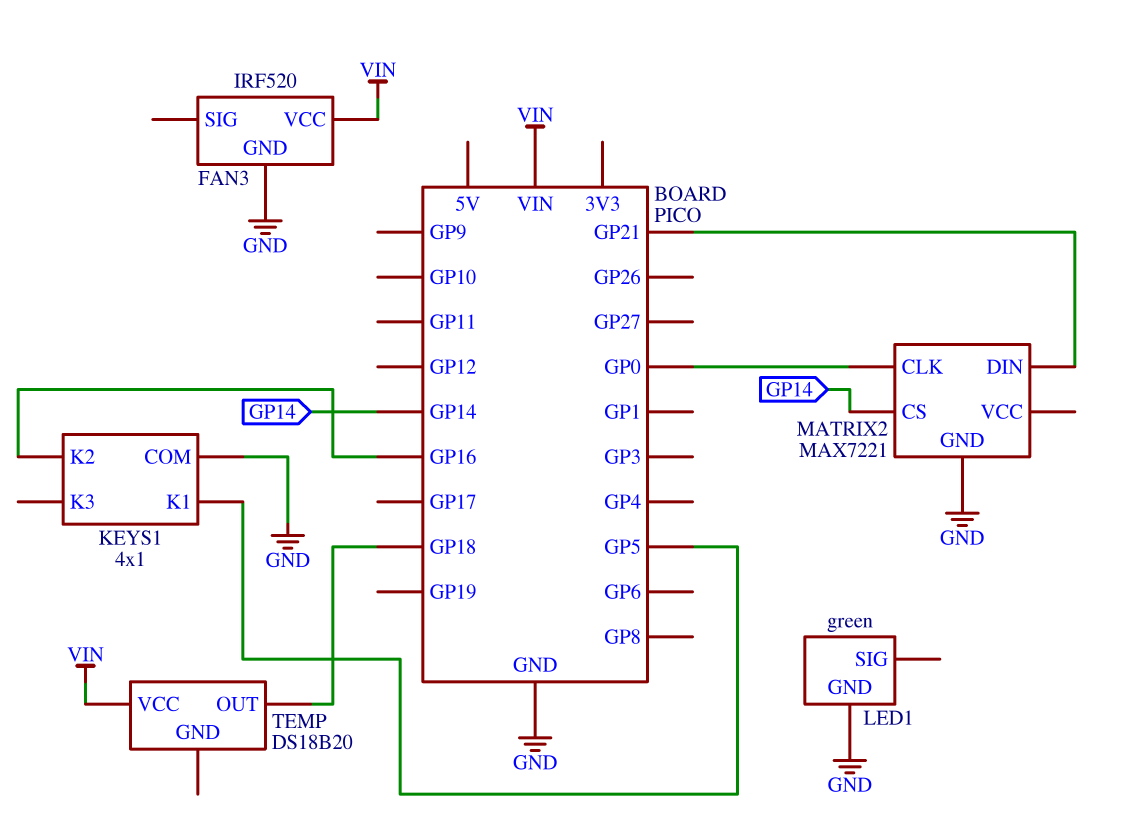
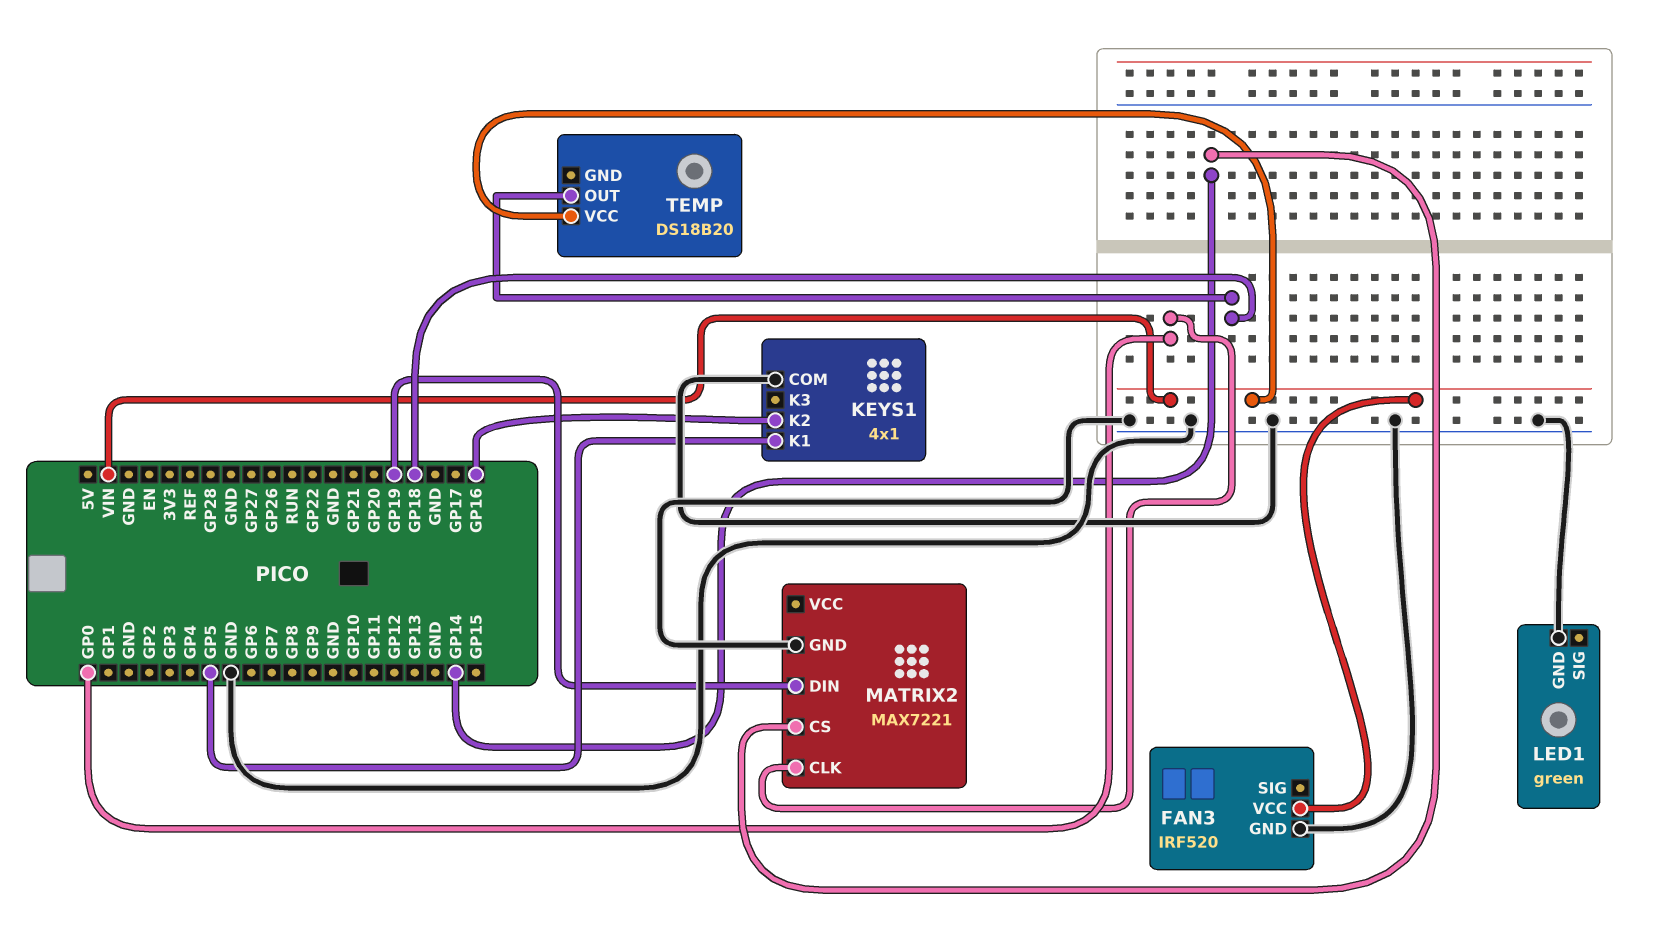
MATRIX2 pin DIN: GP21 -> GP19

